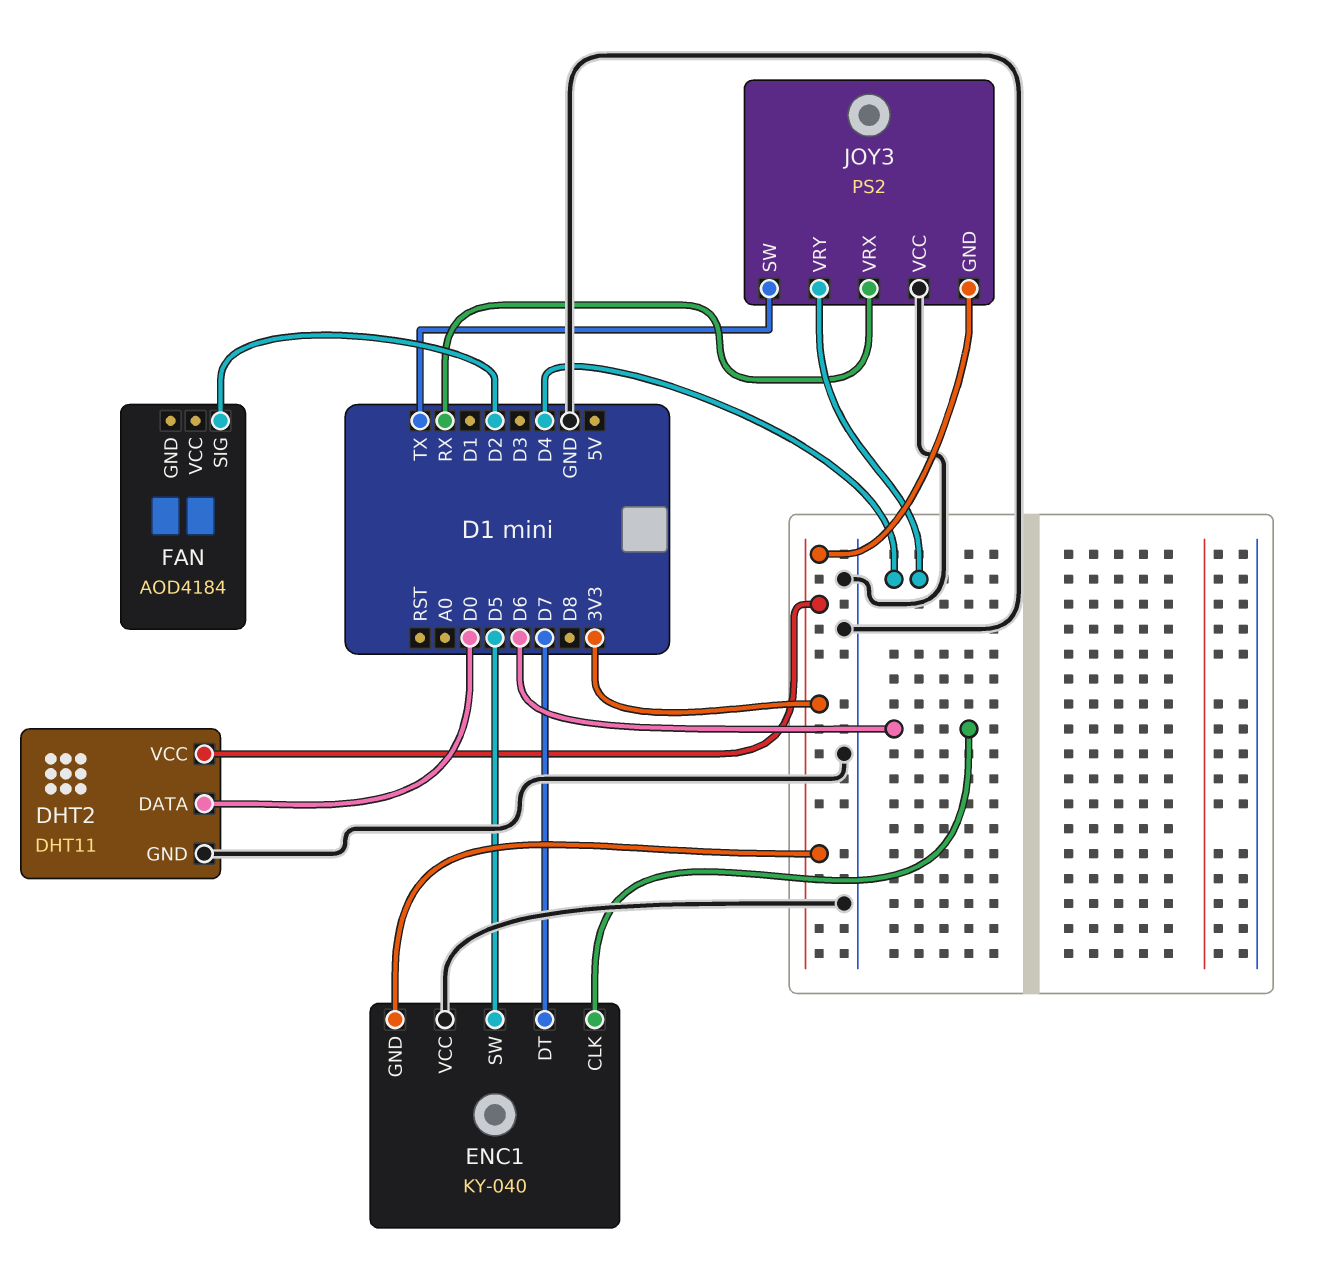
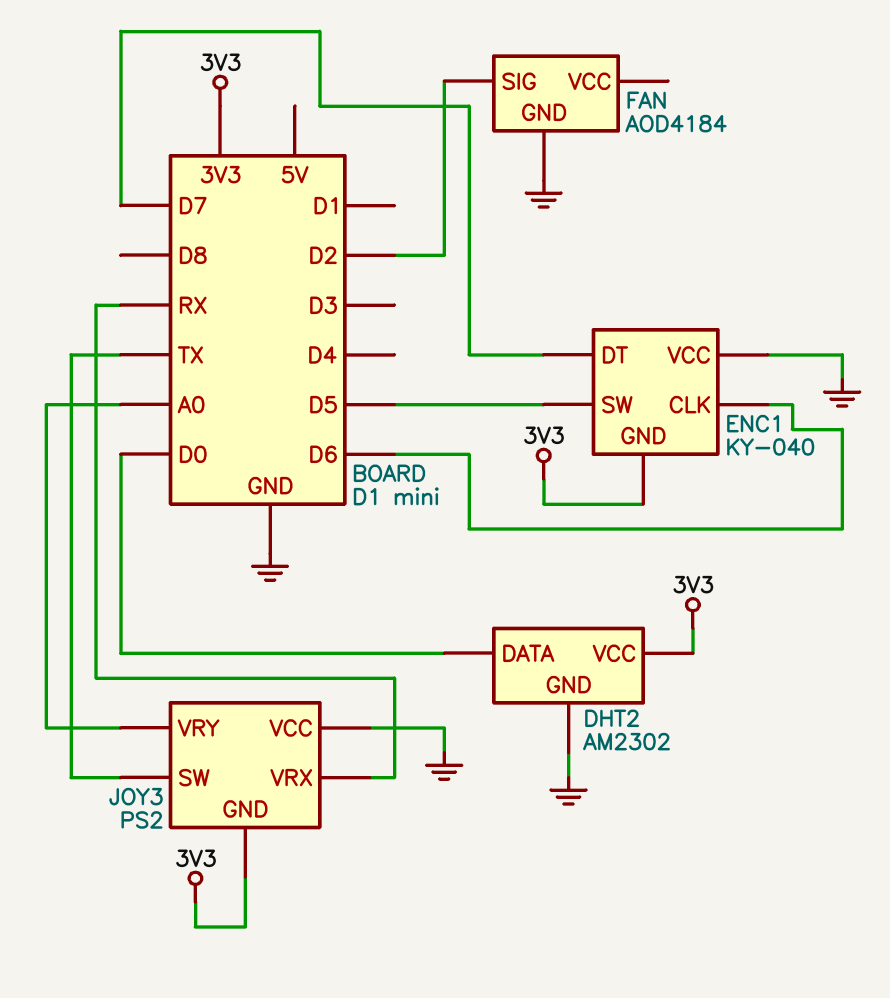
DHT2: DHT11 -> AM2302
FAN pin GND: none -> GND
JOY3 pin VRY: D4 -> A0

